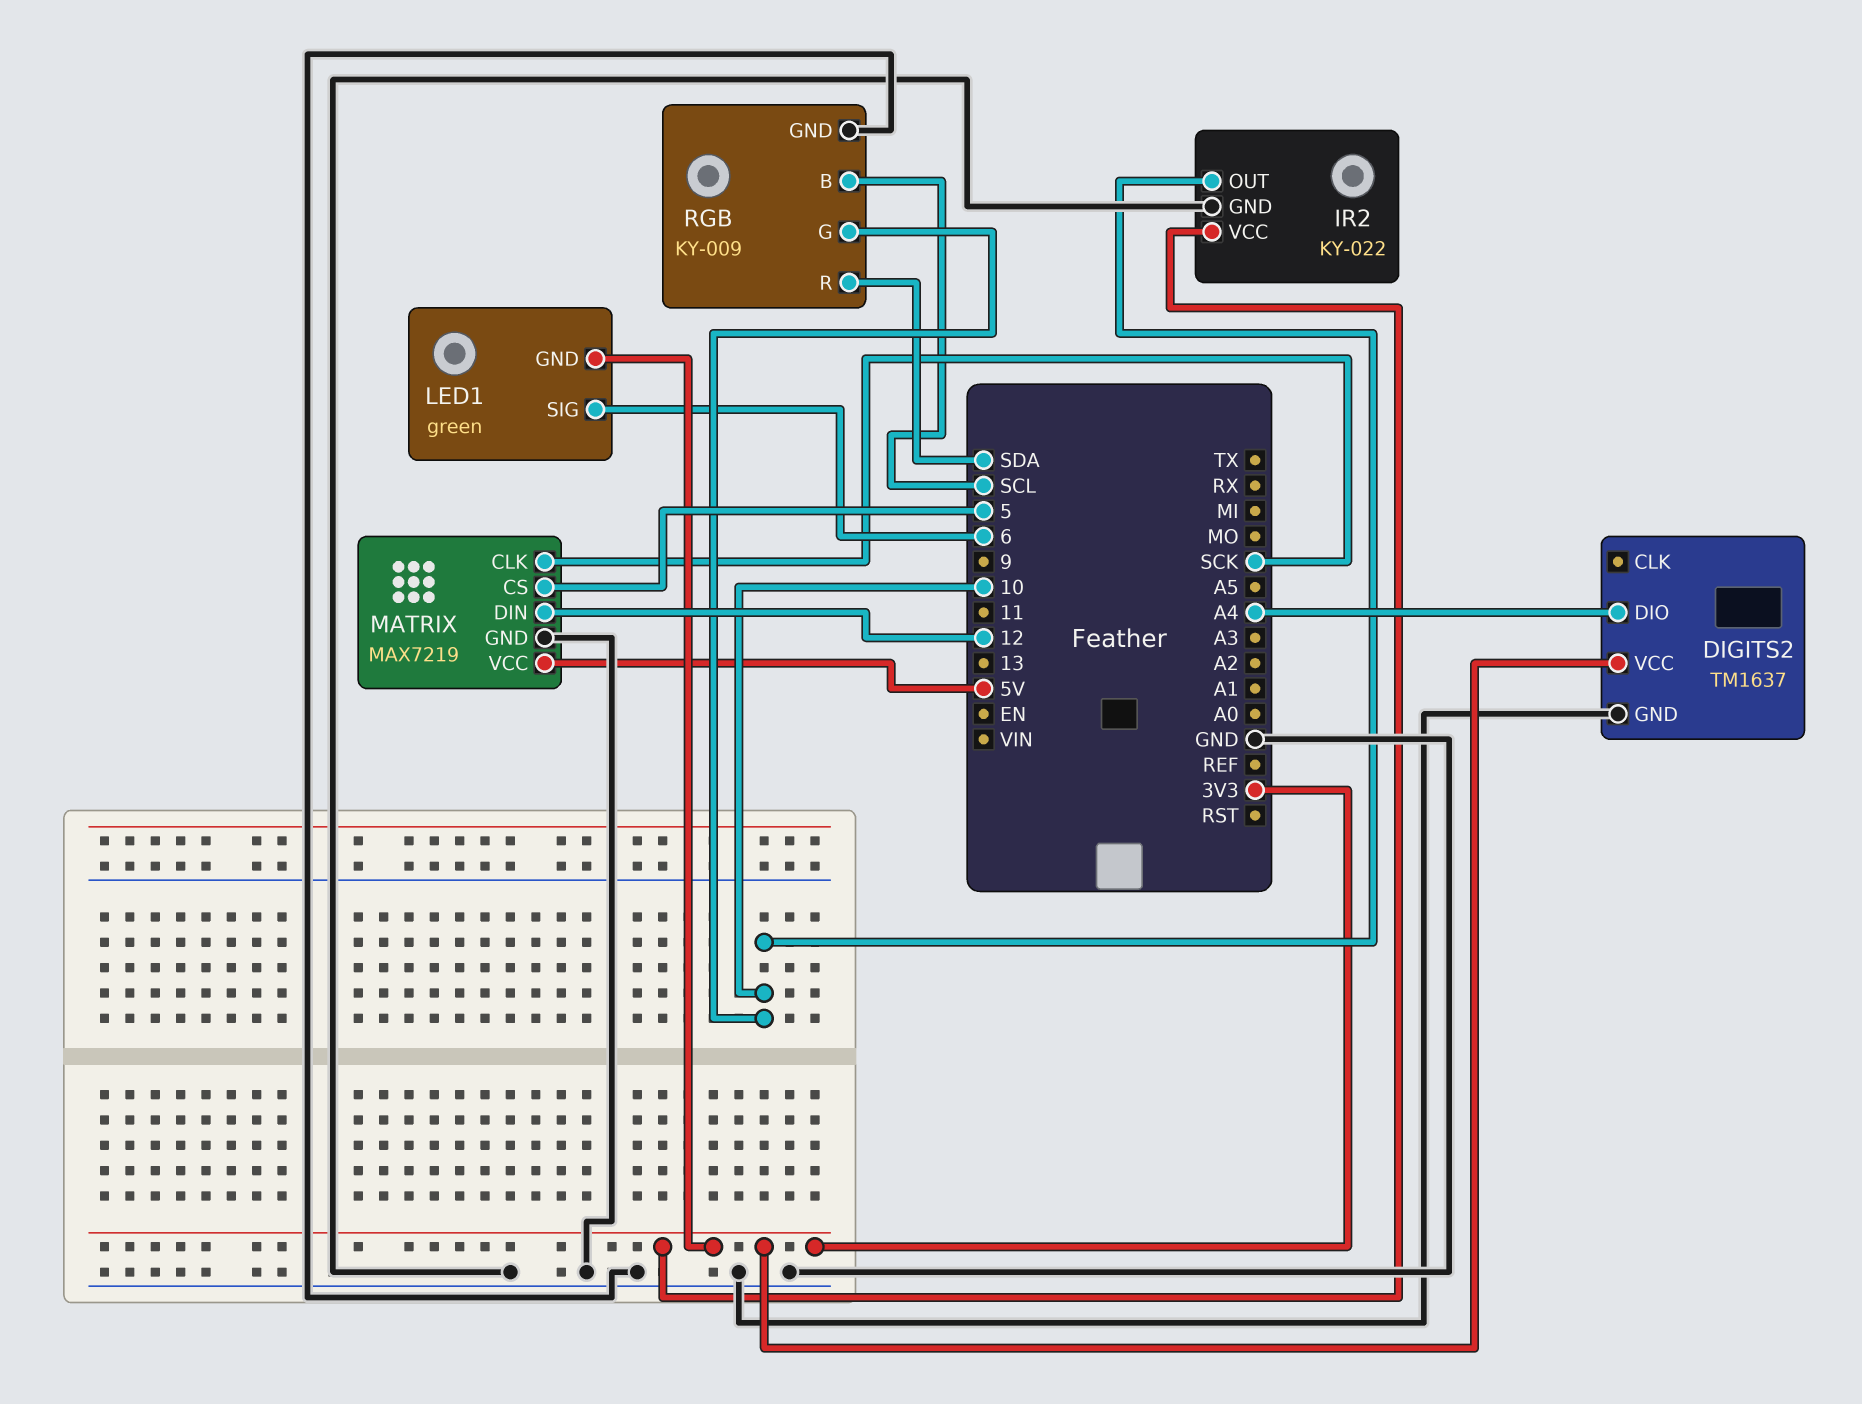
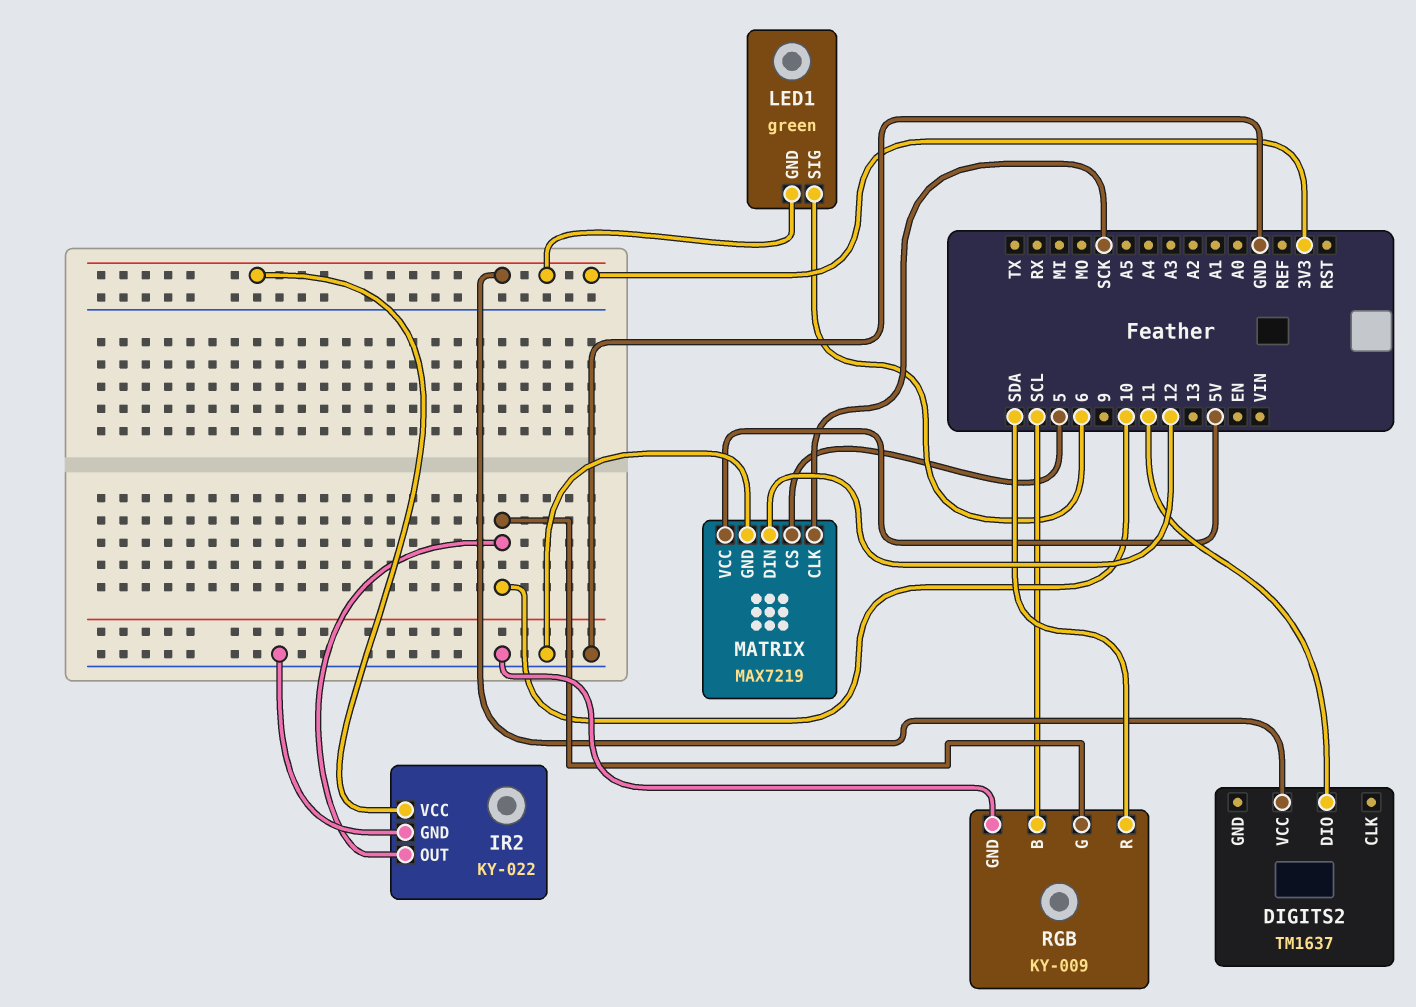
DIGITS2 pin DIO: A4 -> 11
DIGITS2 pin GND: GND -> none

